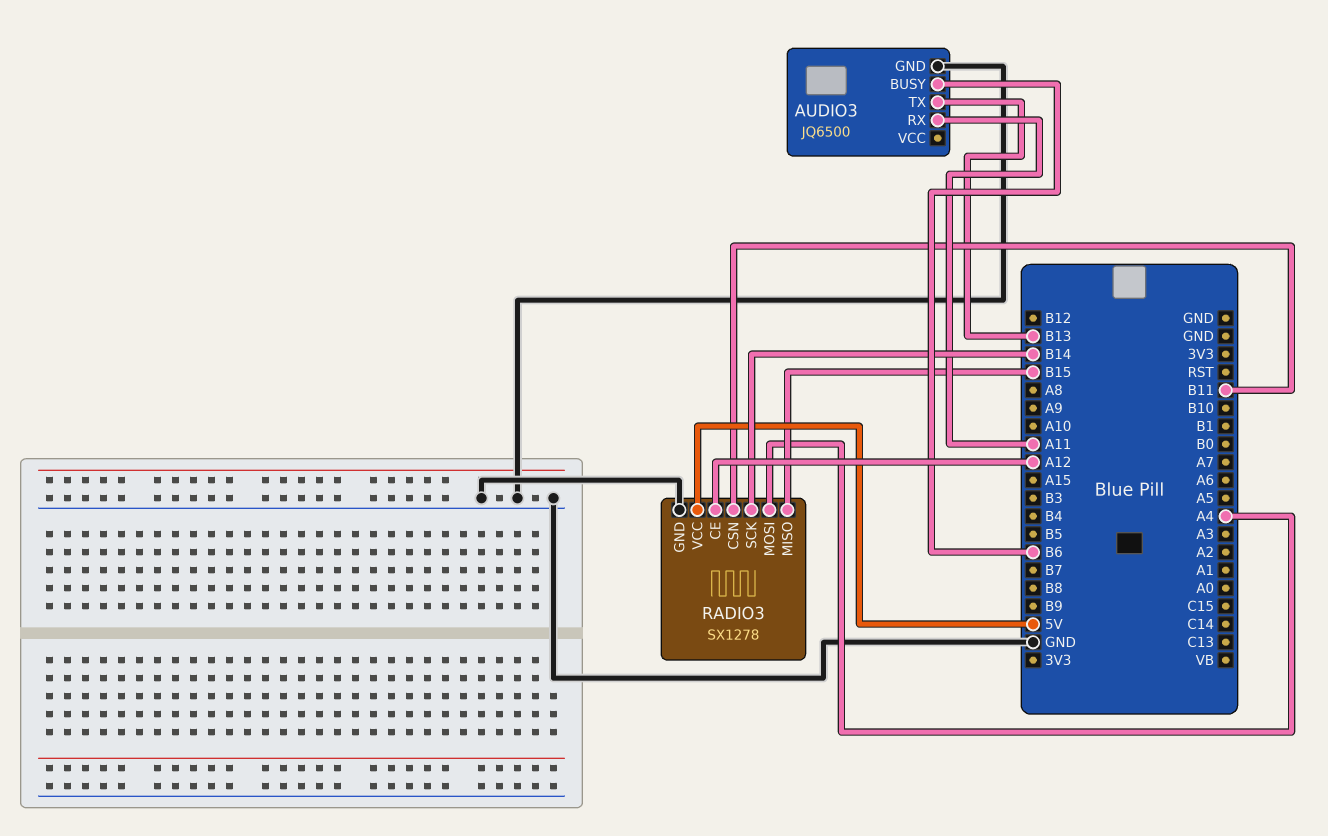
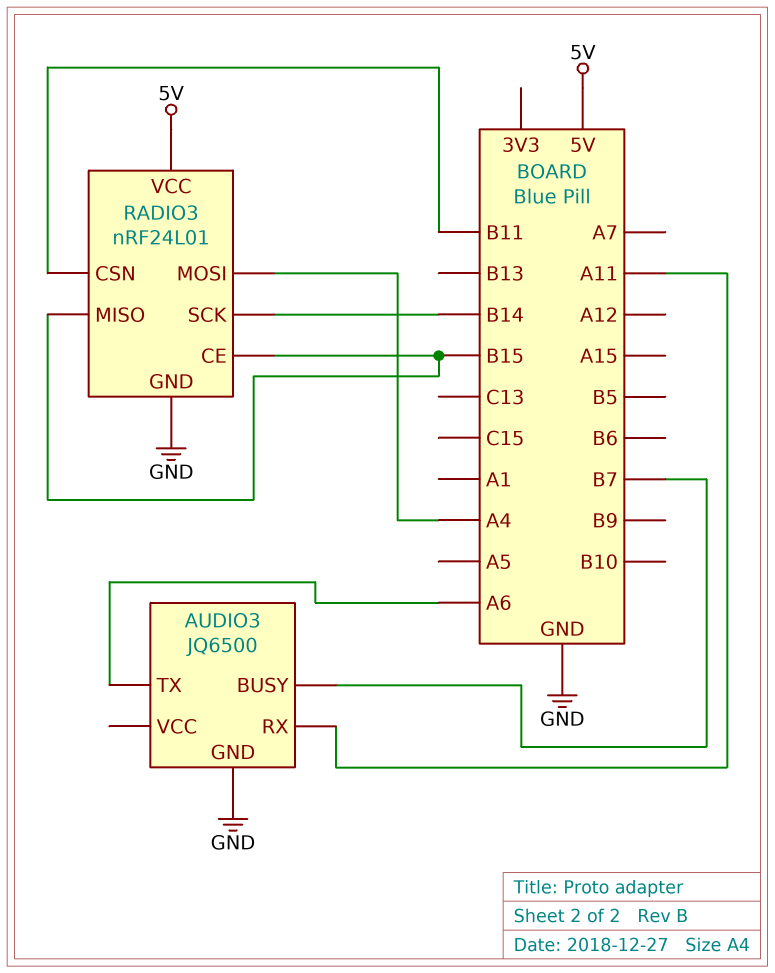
AUDIO3 pin BUSY: B6 -> B7
AUDIO3 pin TX: B13 -> A6
RADIO3: SX1278 -> nRF24L01
RADIO3 pin CE: A12 -> B15

